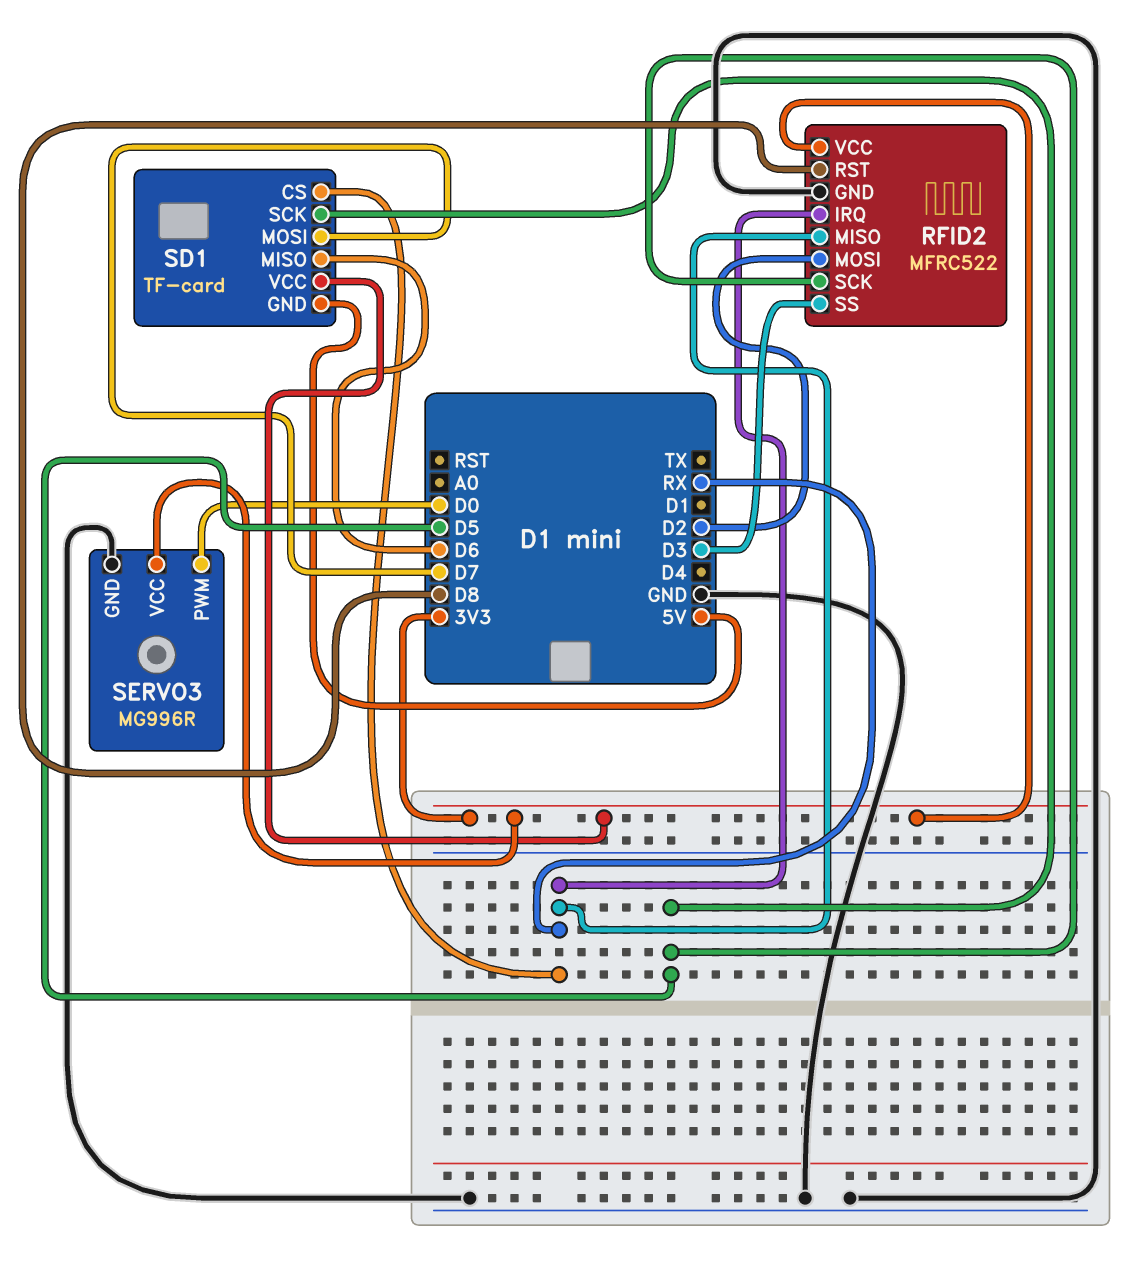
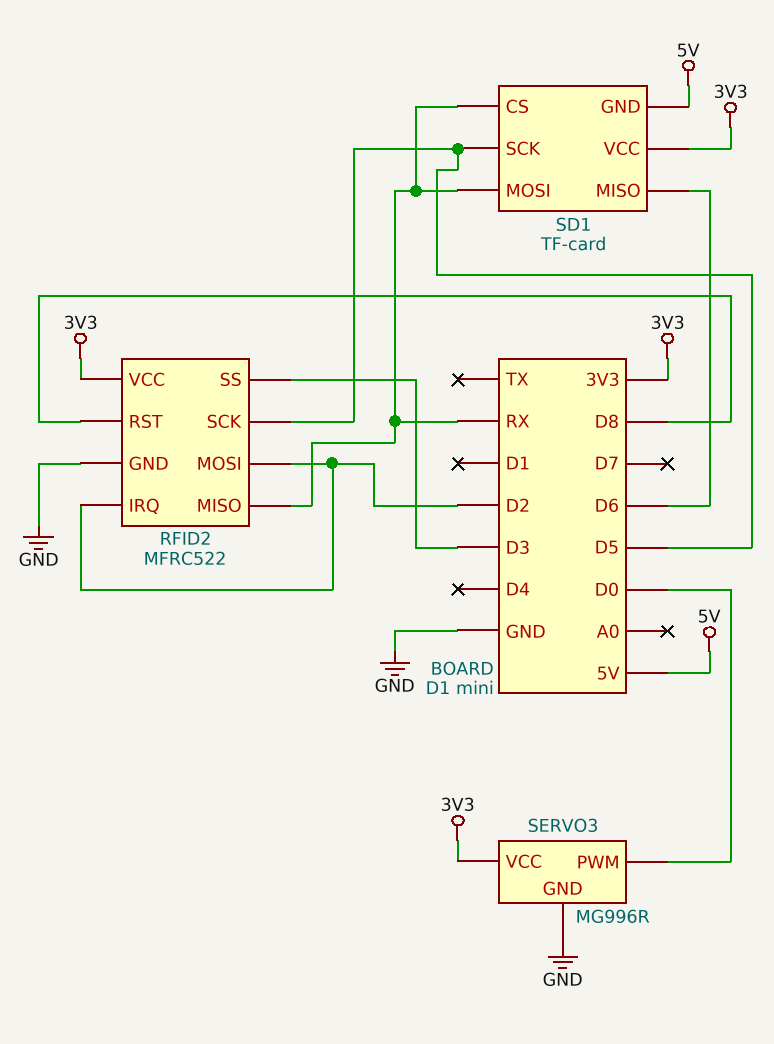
RFID2 pin IRQ: RX -> D2
SD1 pin MOSI: D7 -> RX

